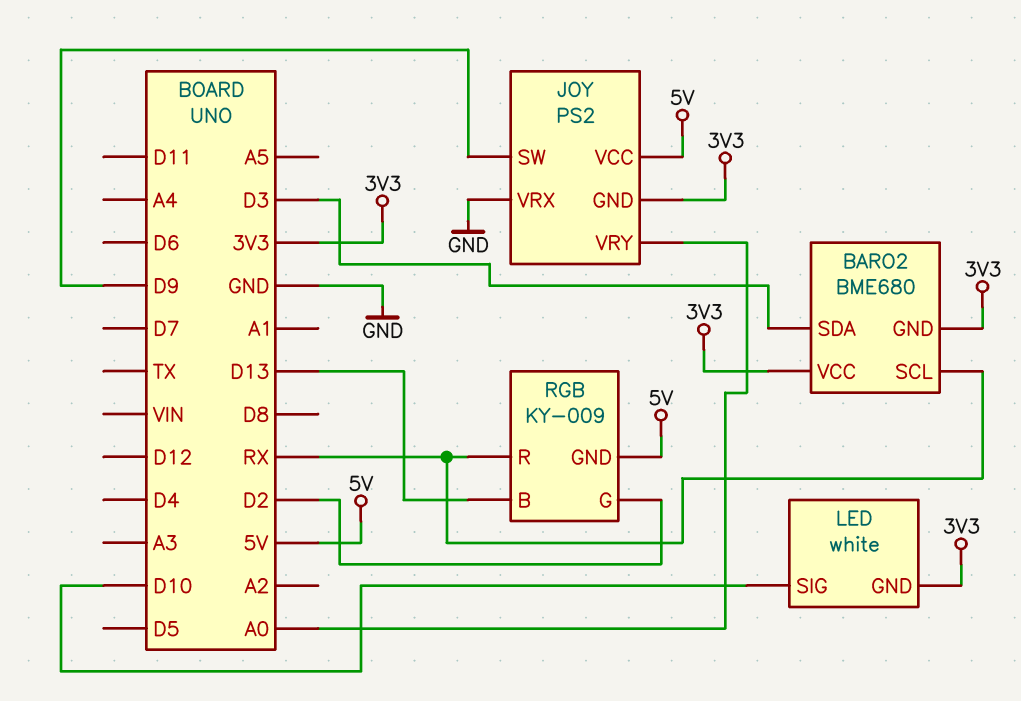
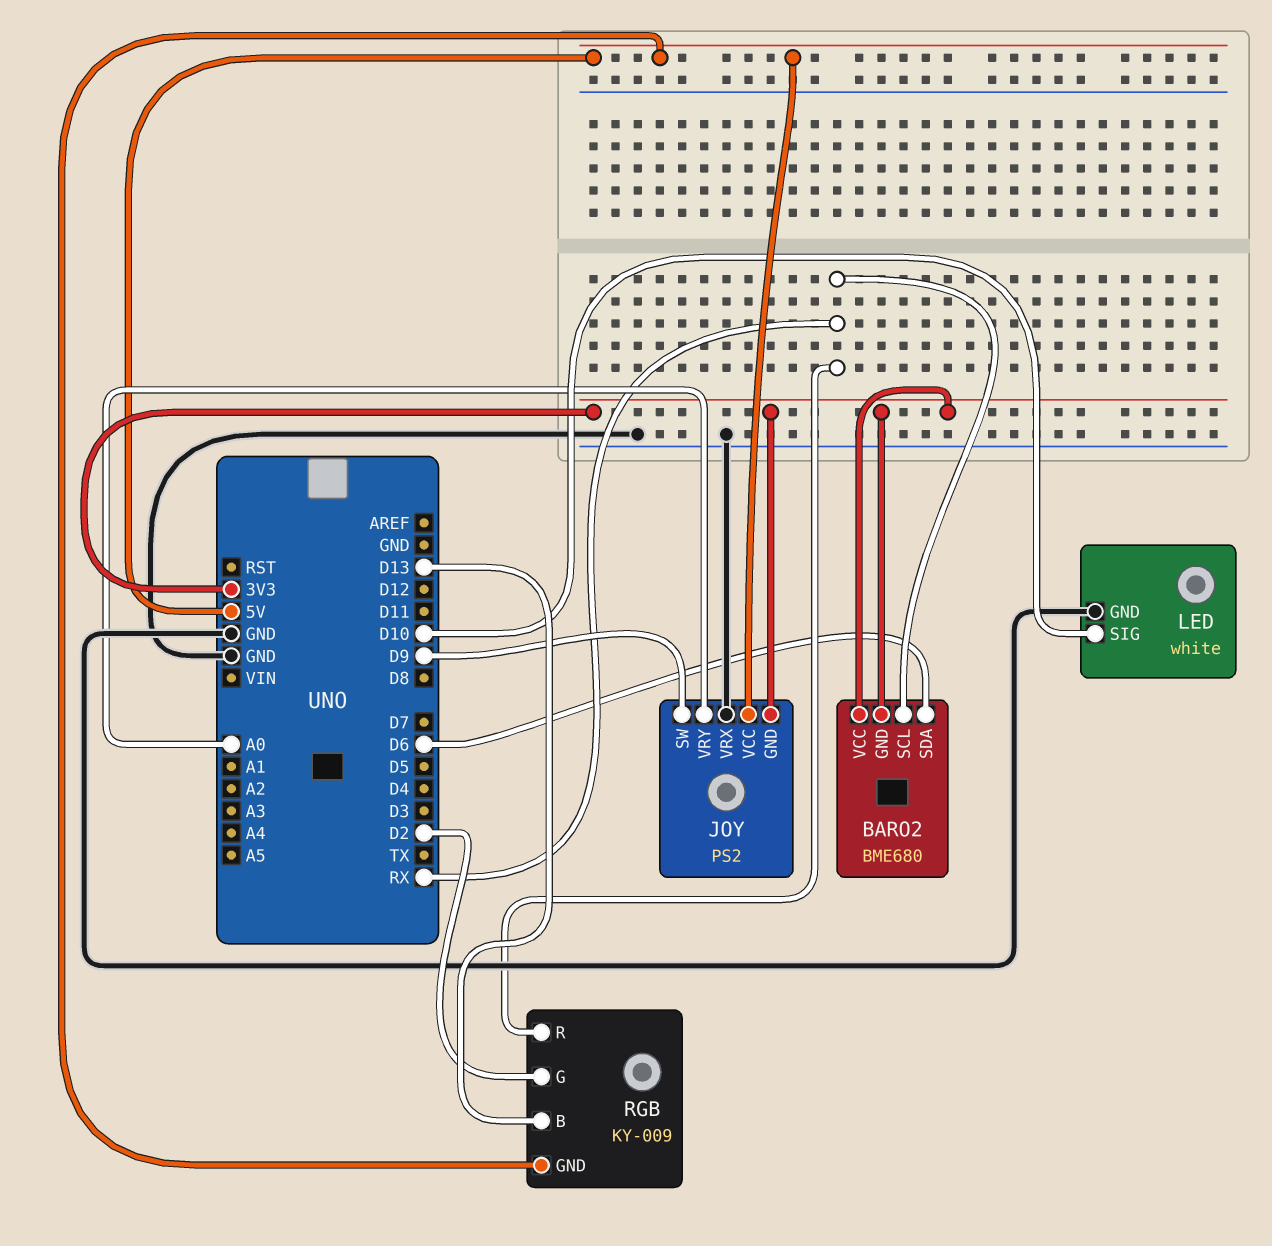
BARO2 pin SDA: D3 -> D6
LED pin GND: 3V3 -> GND

